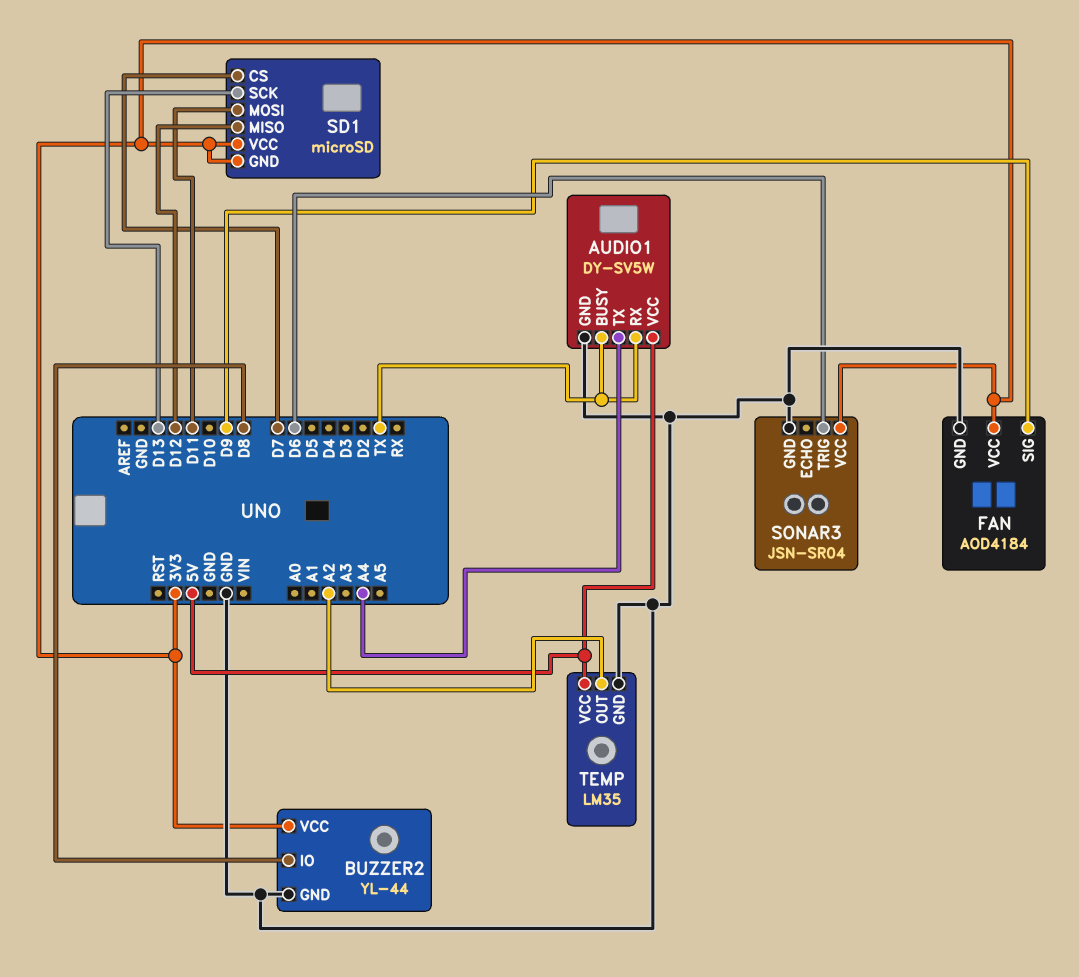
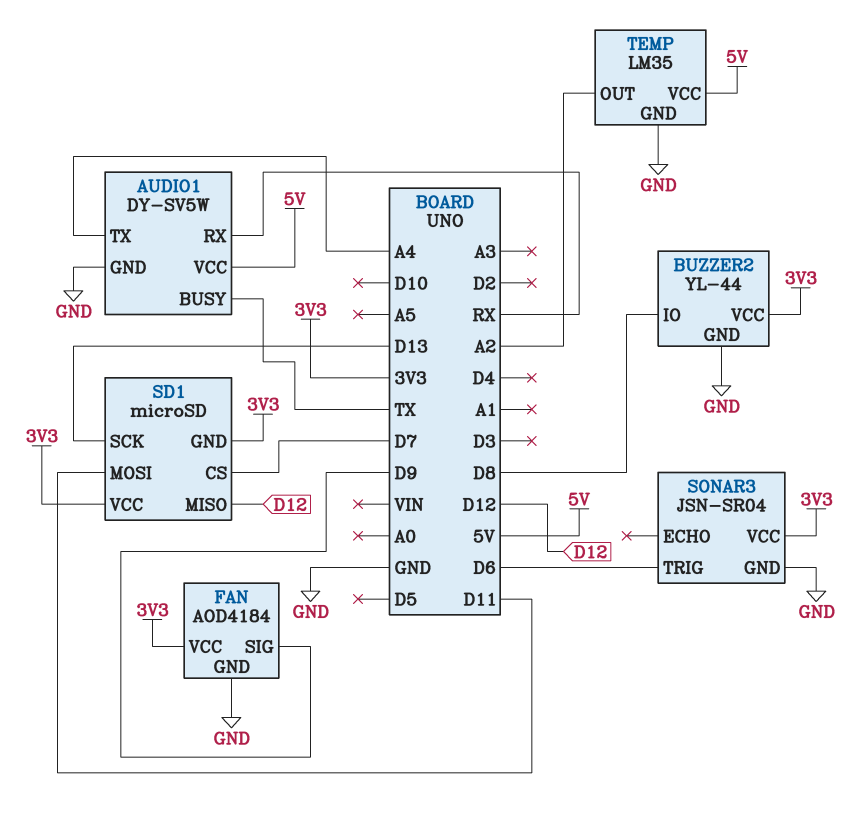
AUDIO1 pin RX: TX -> RX

